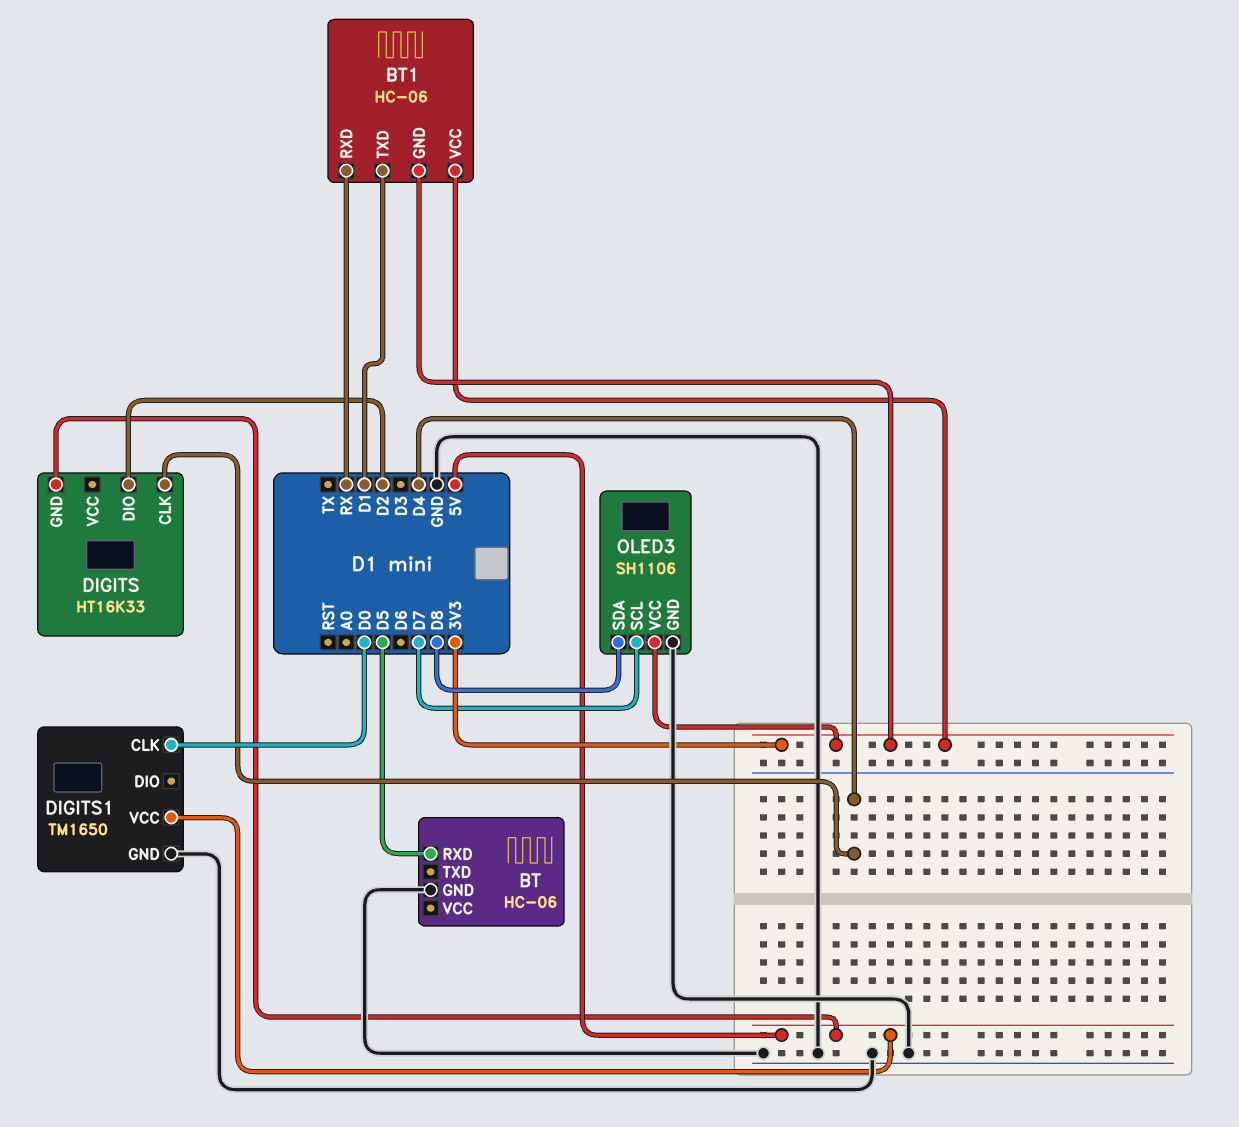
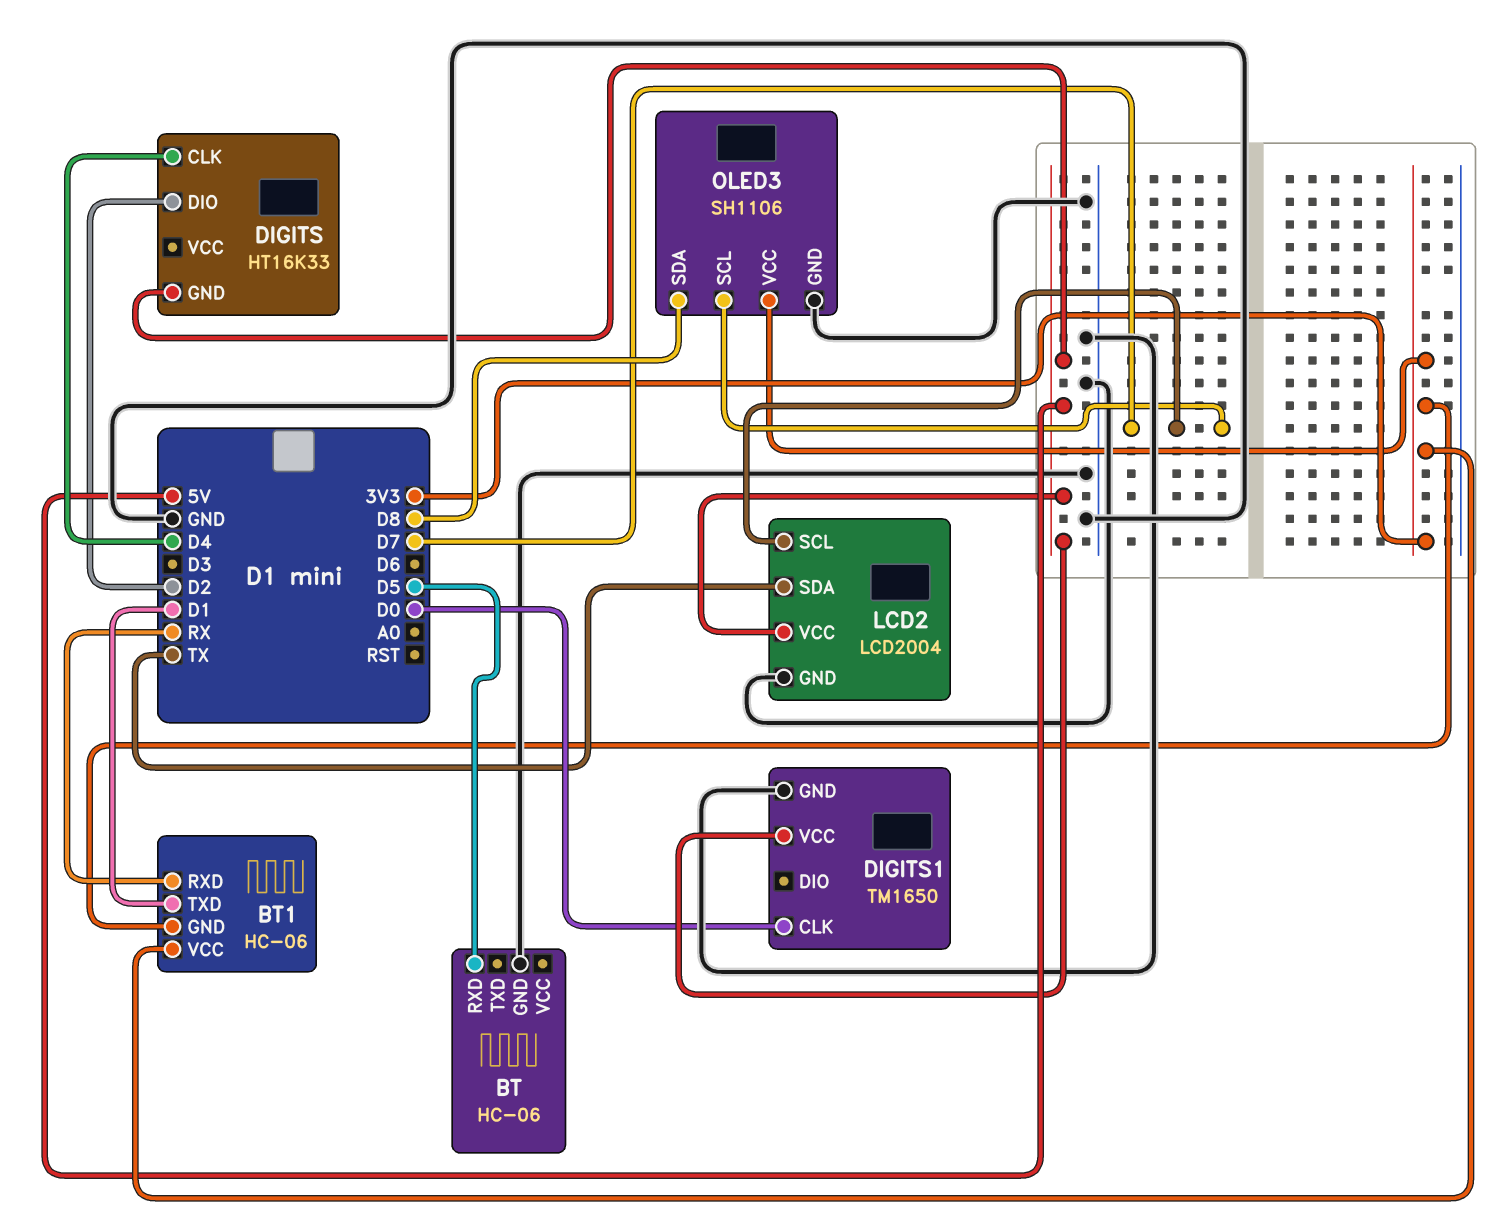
LCD2: none -> LCD2004
LCD2 pin GND: none -> GND
LCD2 pin SCL: none -> D7
LCD2 pin SDA: none -> TX
LCD2 pin VCC: none -> 5V

